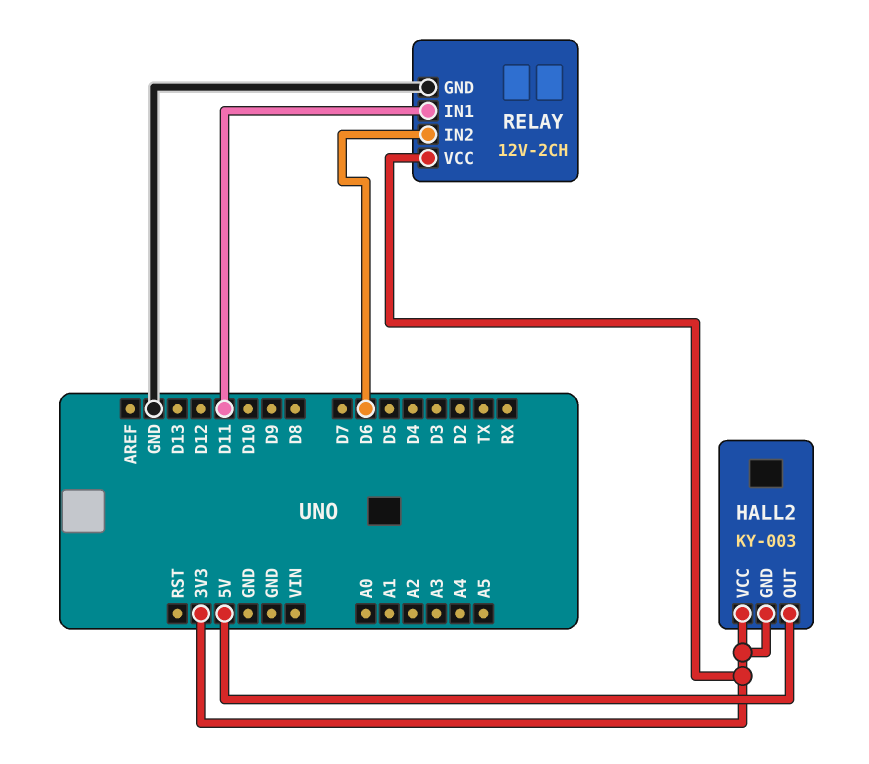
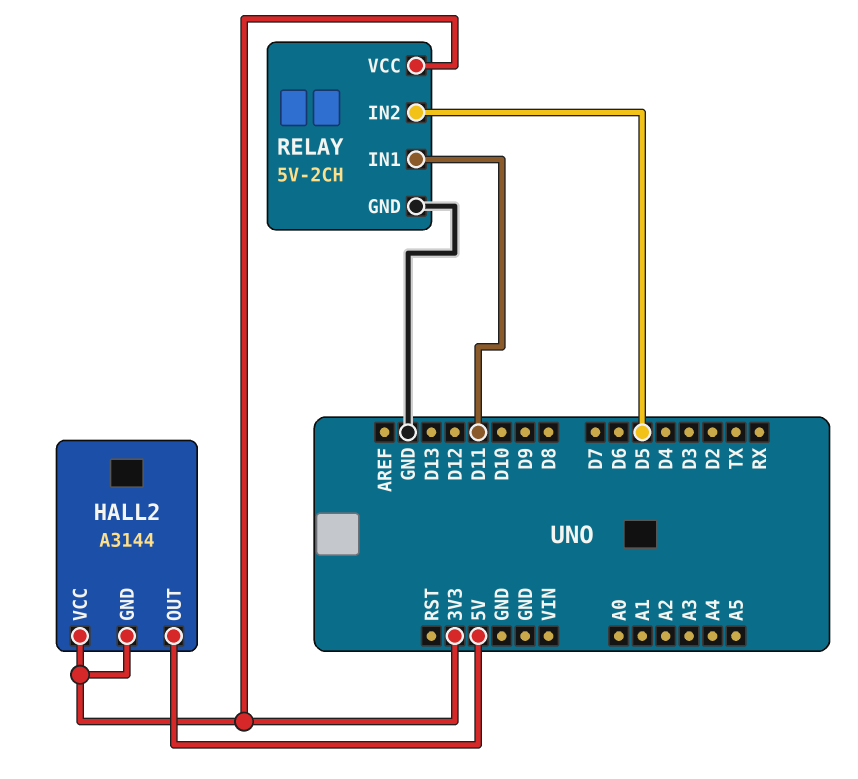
HALL2: KY-003 -> A3144
RELAY: 12V-2CH -> 5V-2CH
RELAY pin IN2: D6 -> D5

